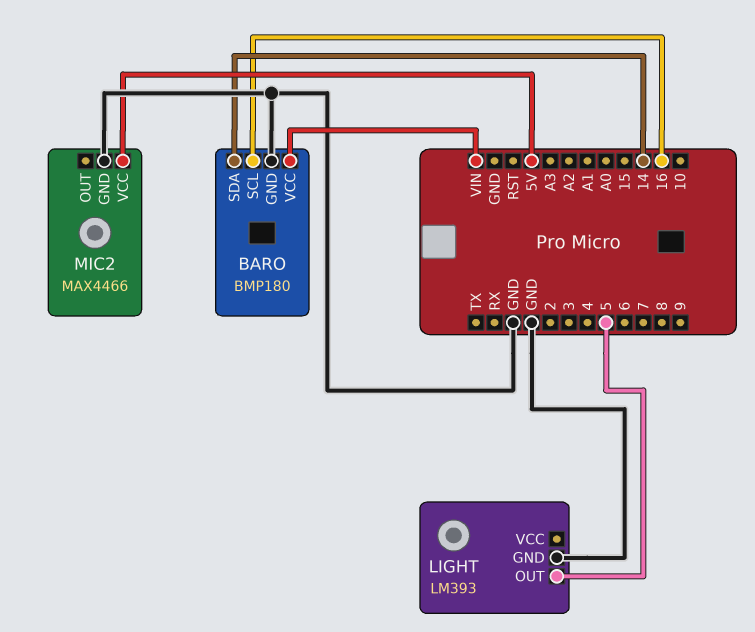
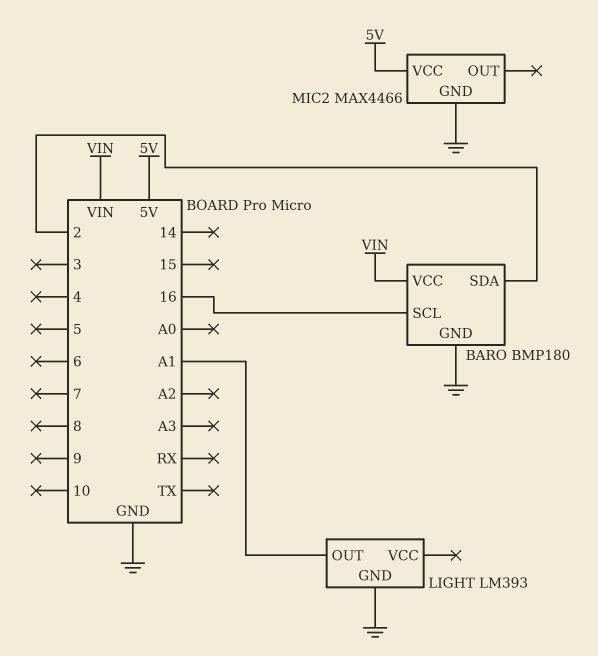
BARO pin SDA: 14 -> 2
LIGHT pin OUT: 5 -> A1

